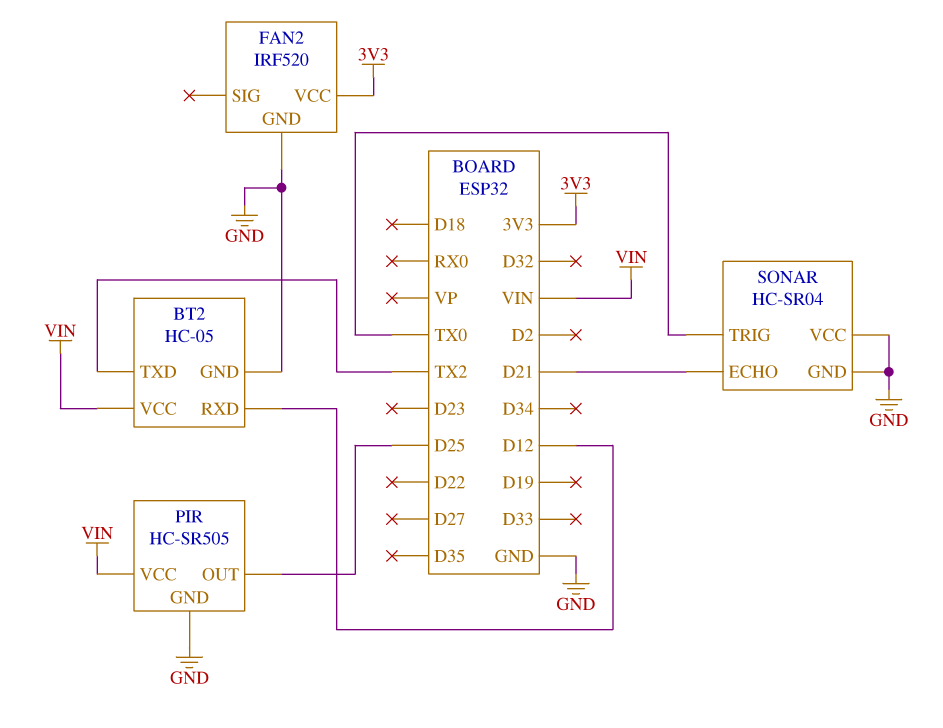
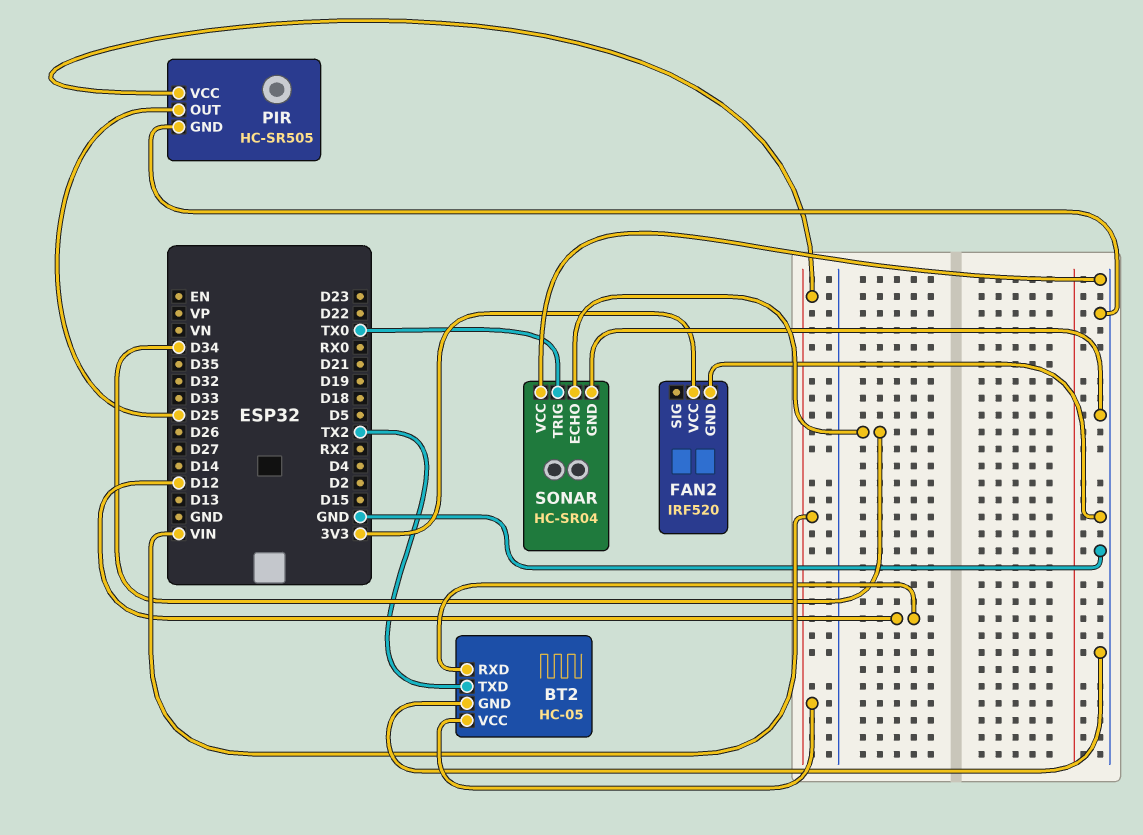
SONAR pin ECHO: D21 -> D34

